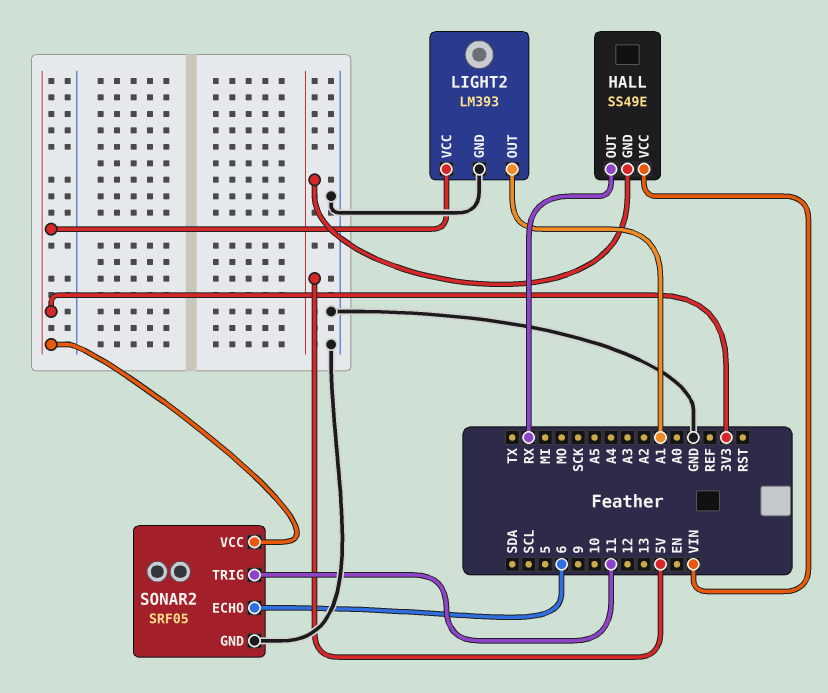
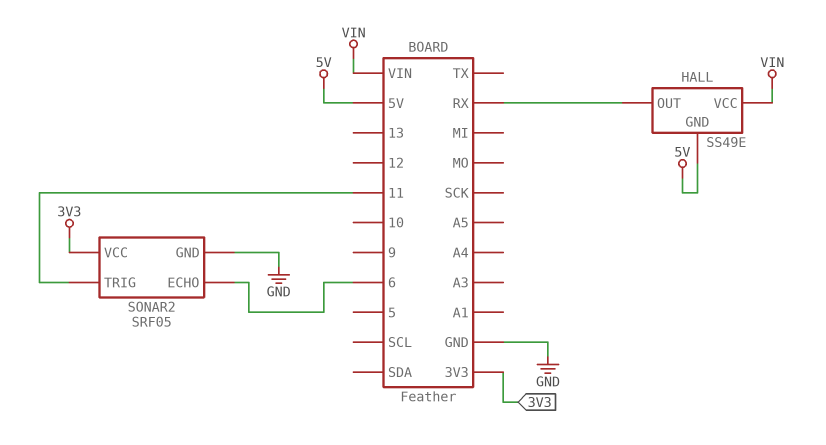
LIGHT2: LM393 -> none
LIGHT2 pin GND: GND -> none
LIGHT2 pin OUT: A1 -> none
LIGHT2 pin VCC: 3V3 -> none

